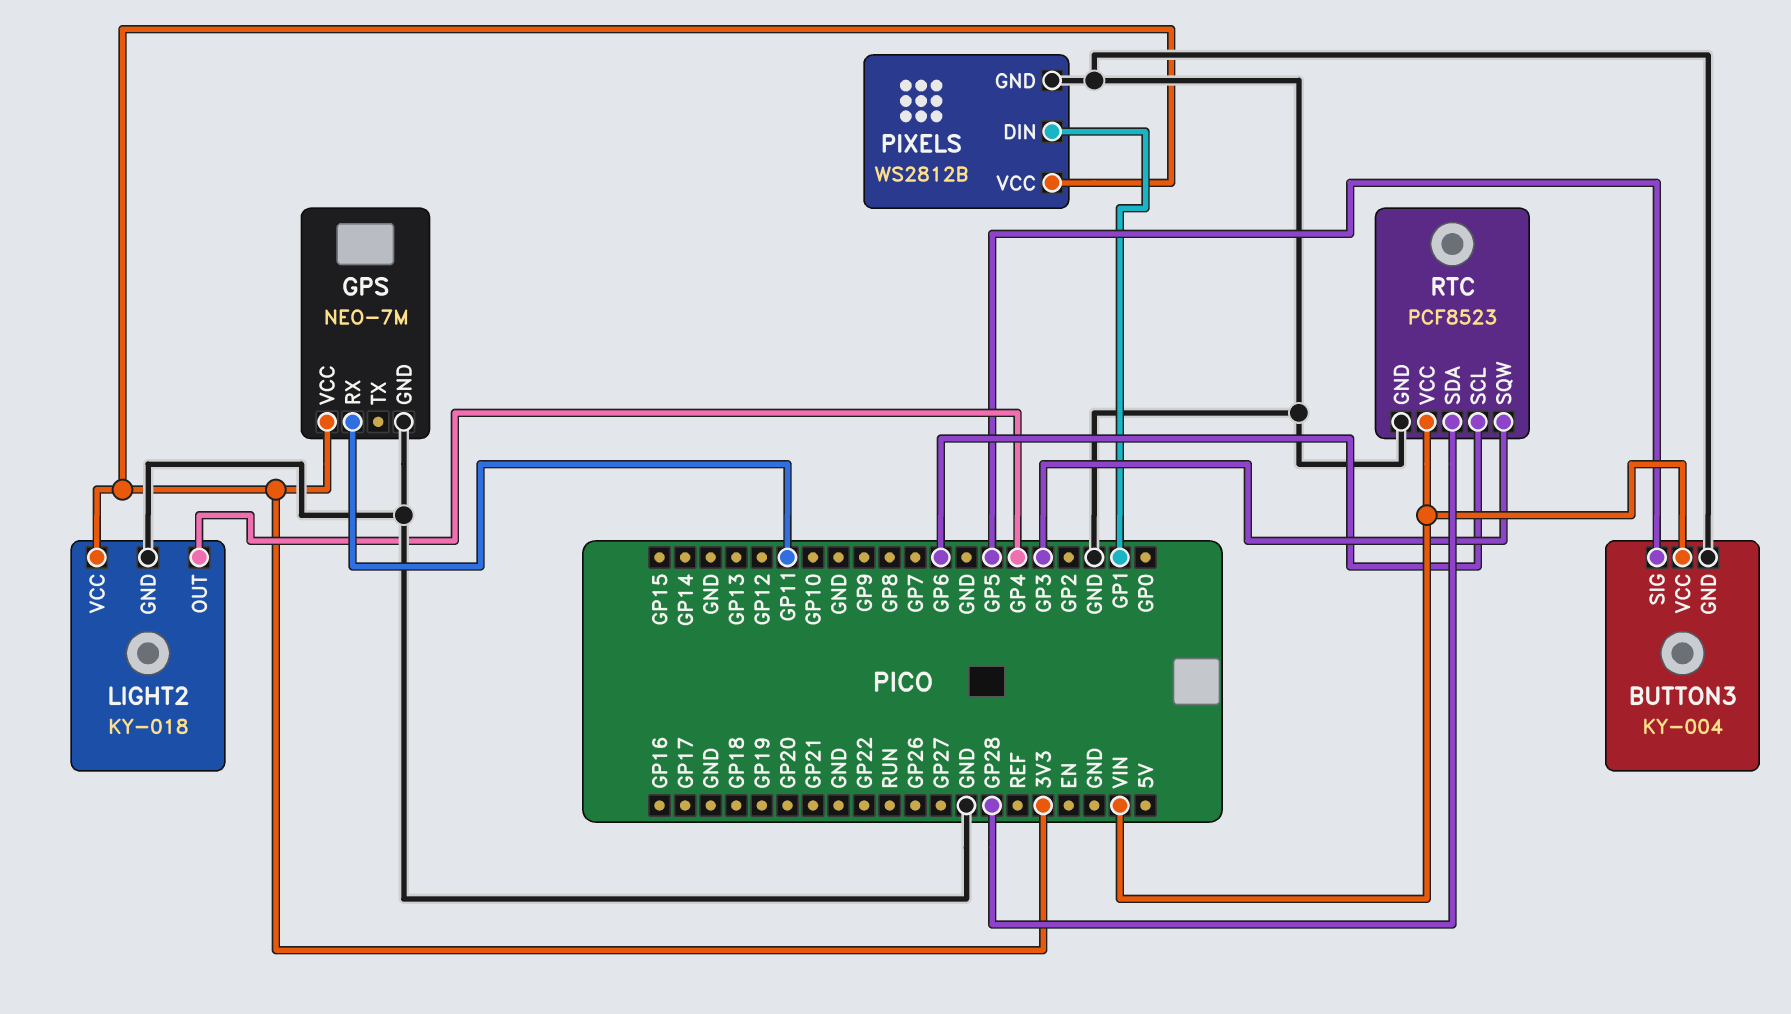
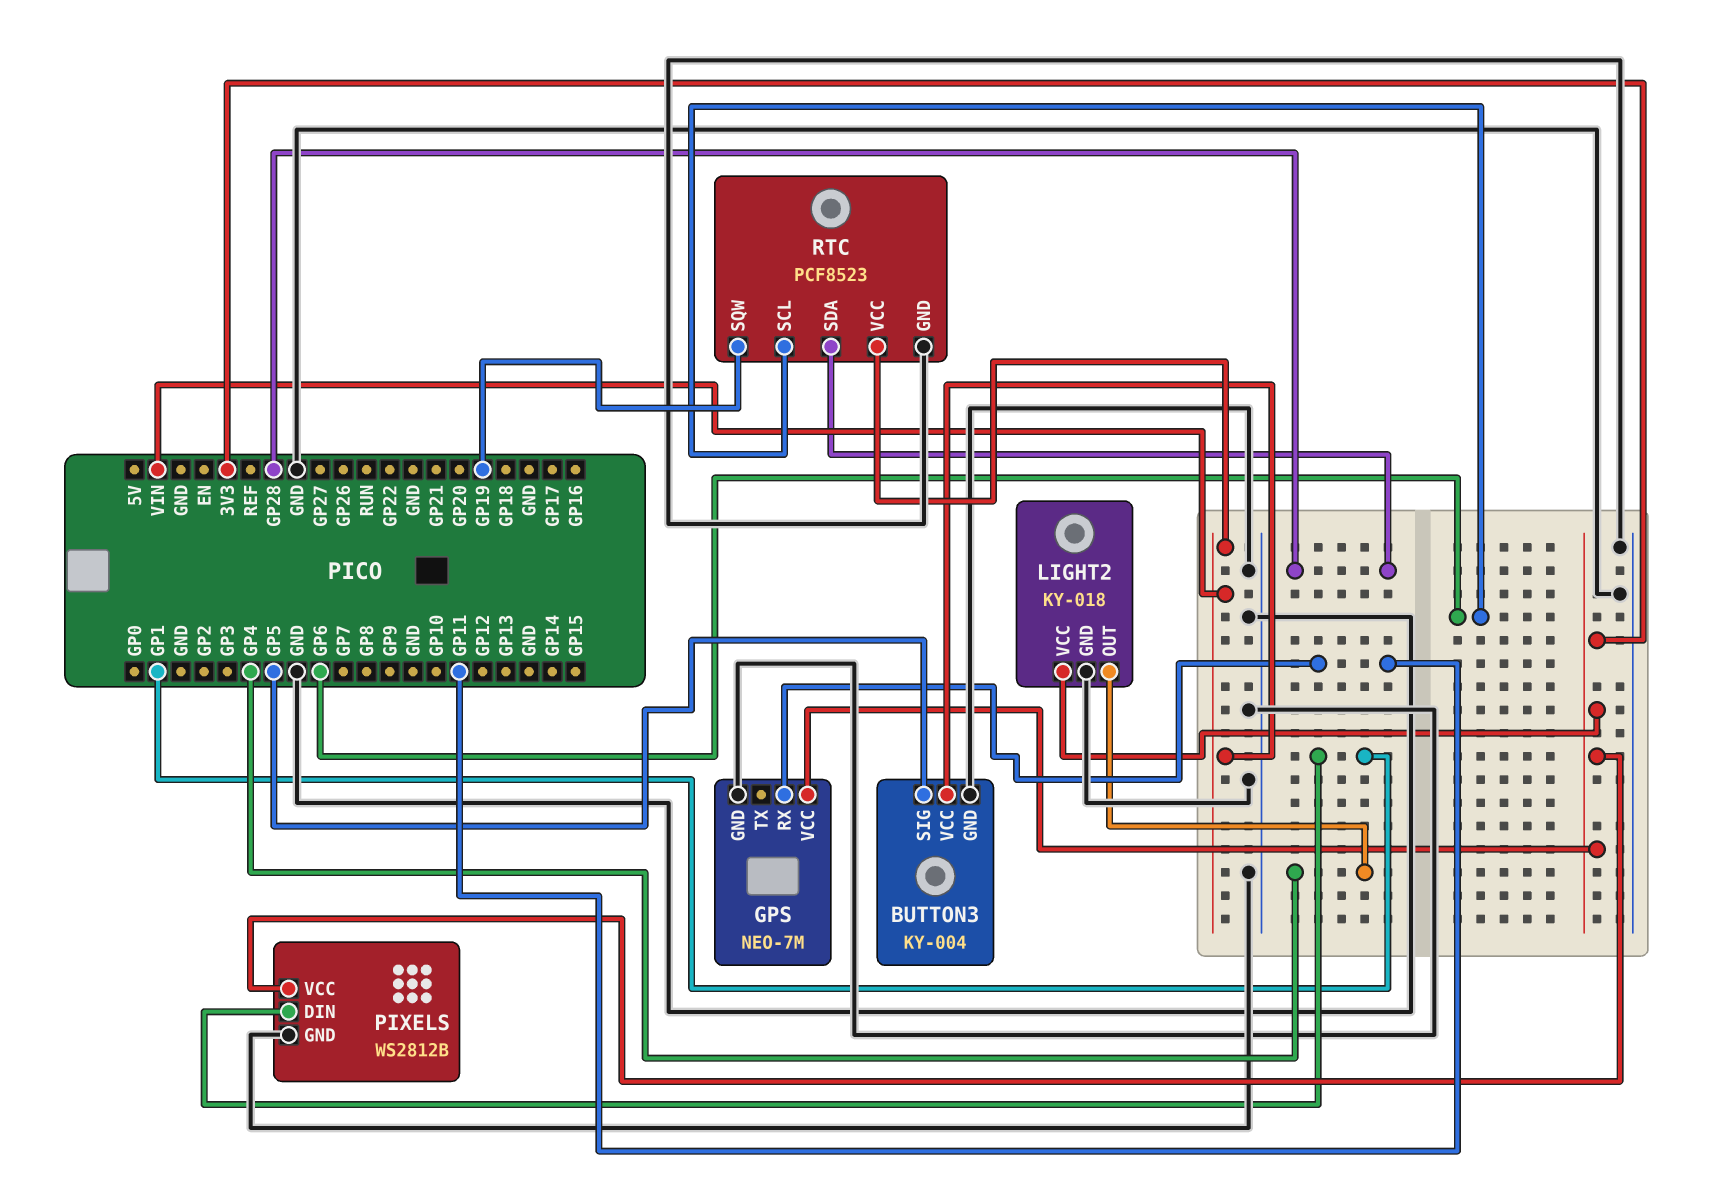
RTC pin SQW: GP3 -> GP19

